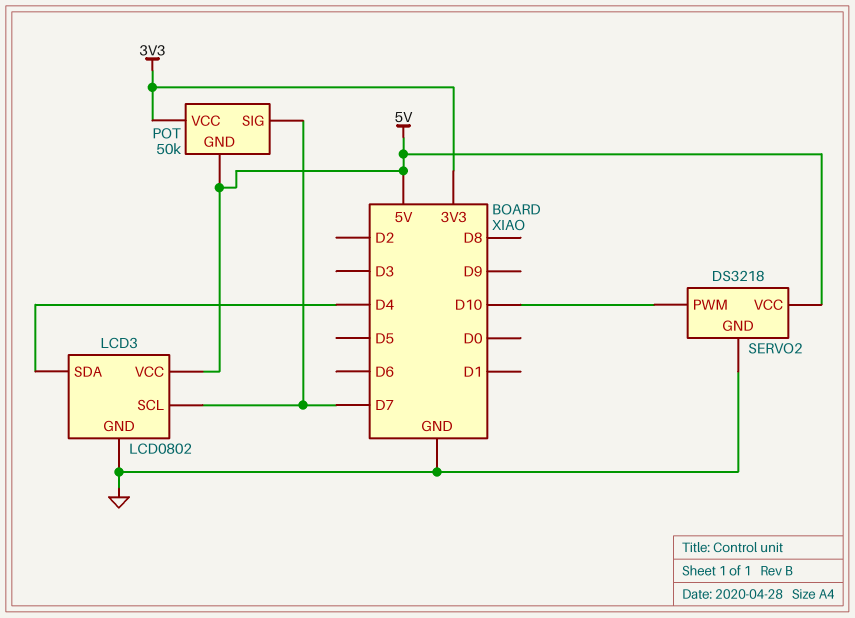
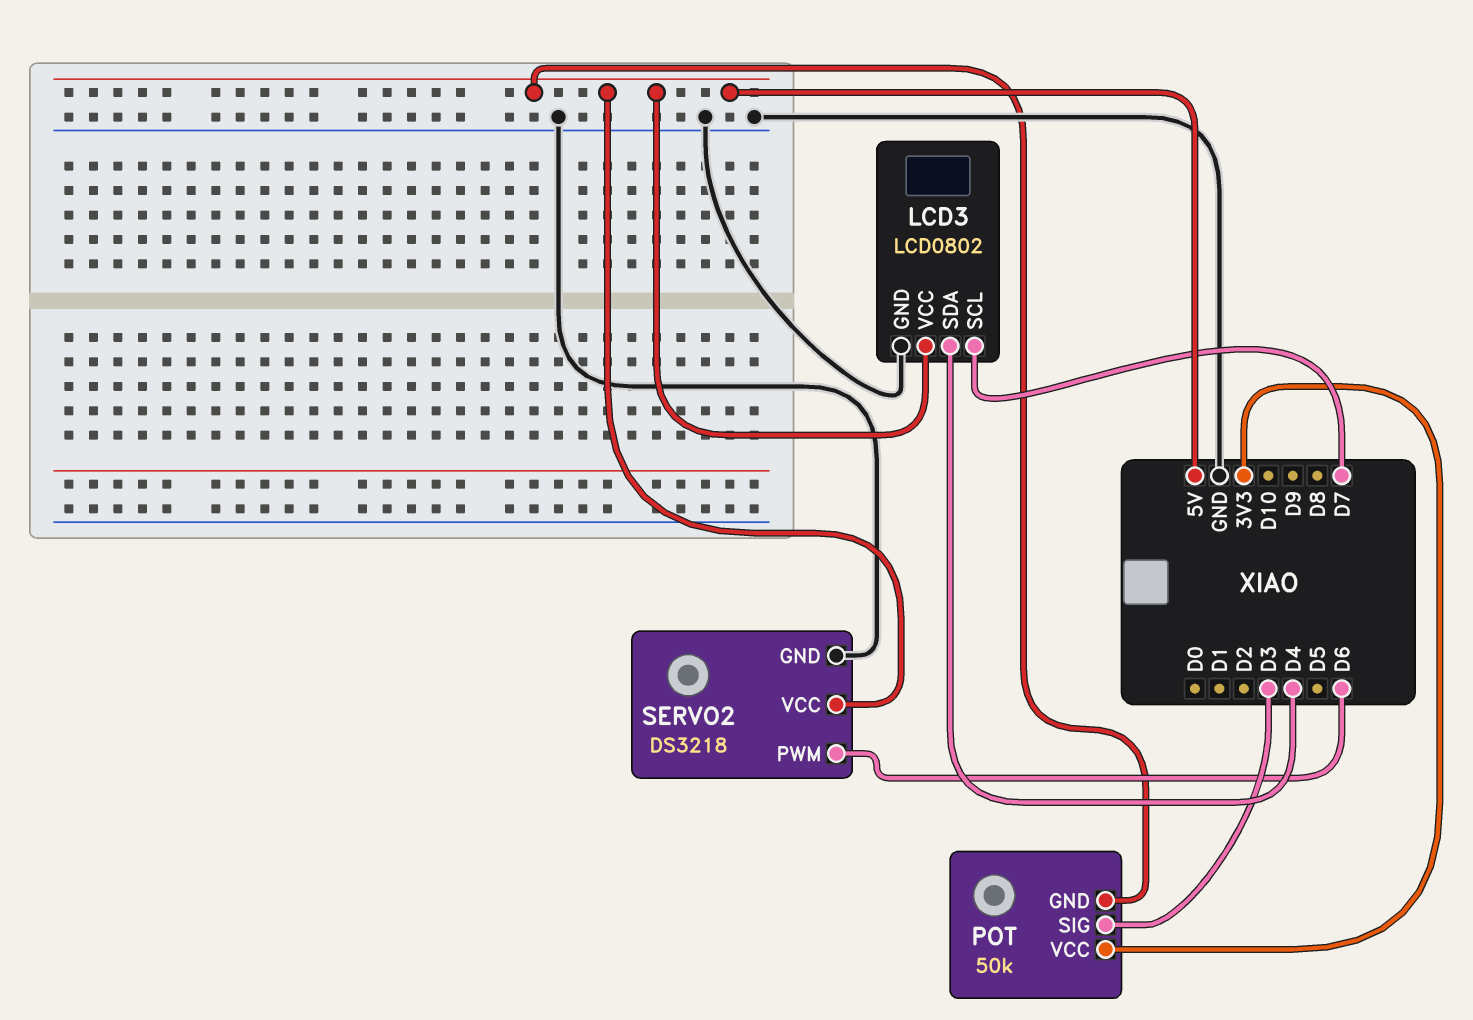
POT pin SIG: D7 -> D3
SERVO2 pin PWM: D10 -> D6

